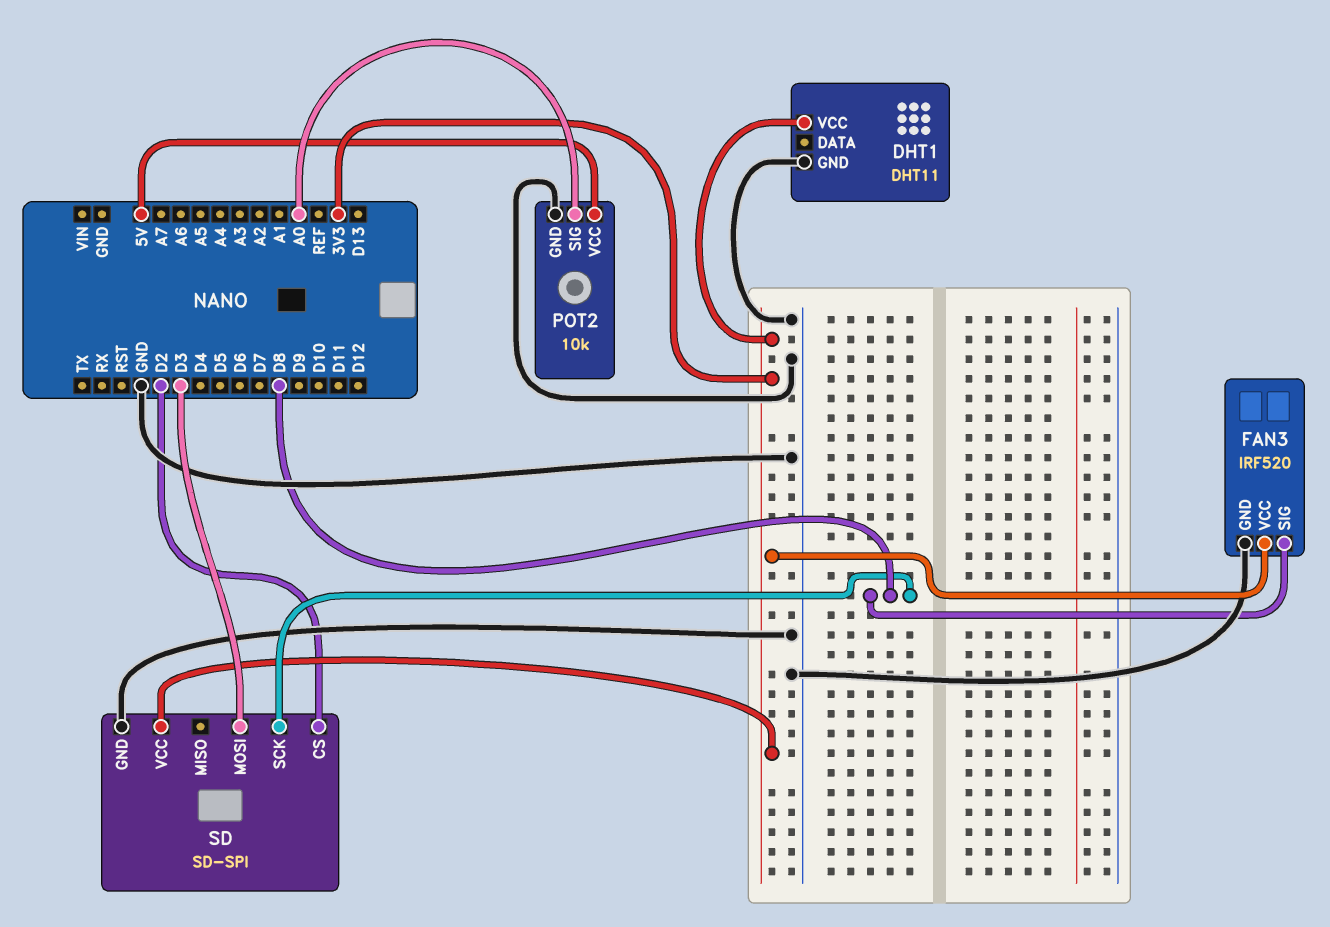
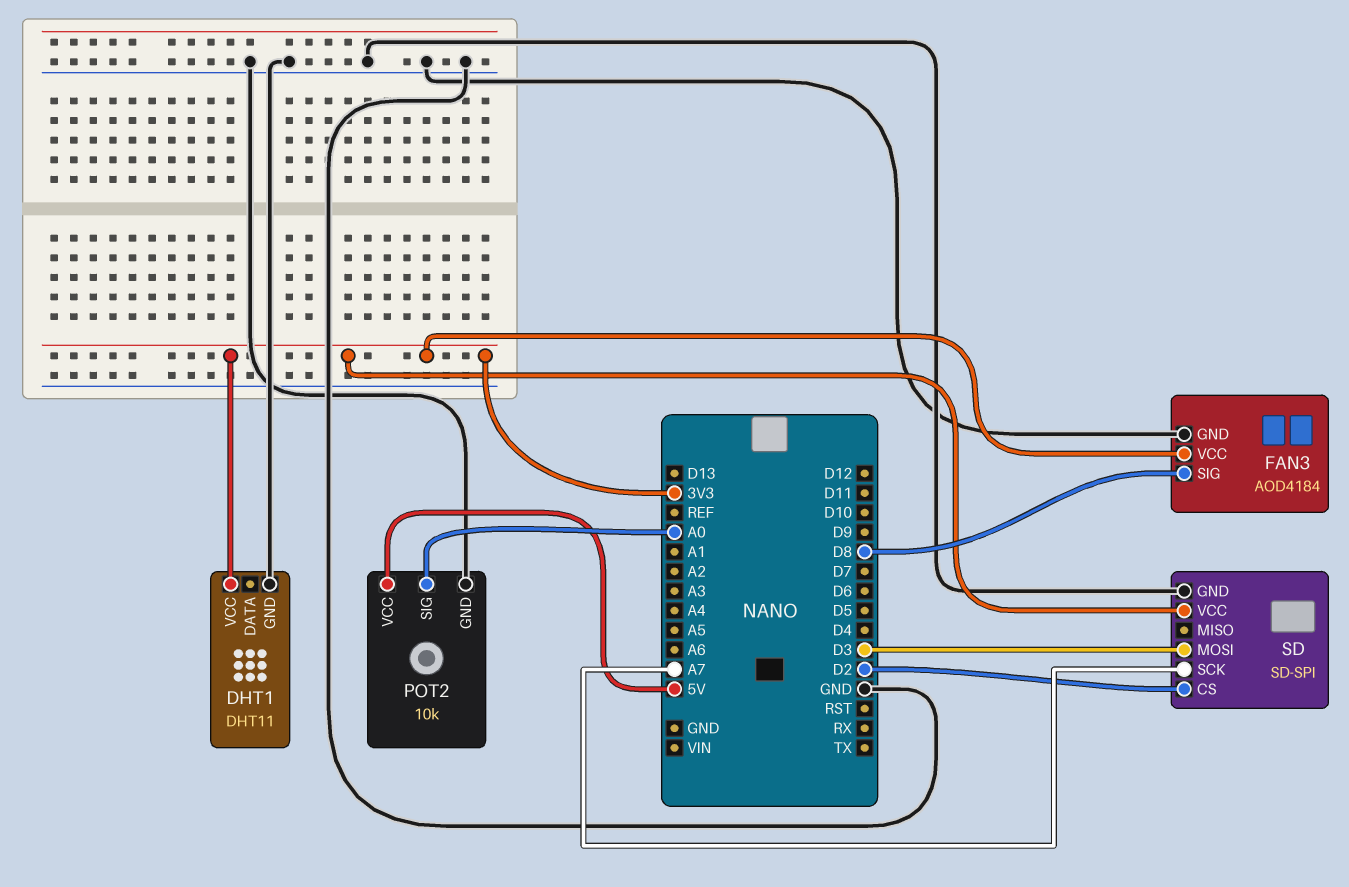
FAN3: IRF520 -> AOD4184
SD pin SCK: D8 -> A7

